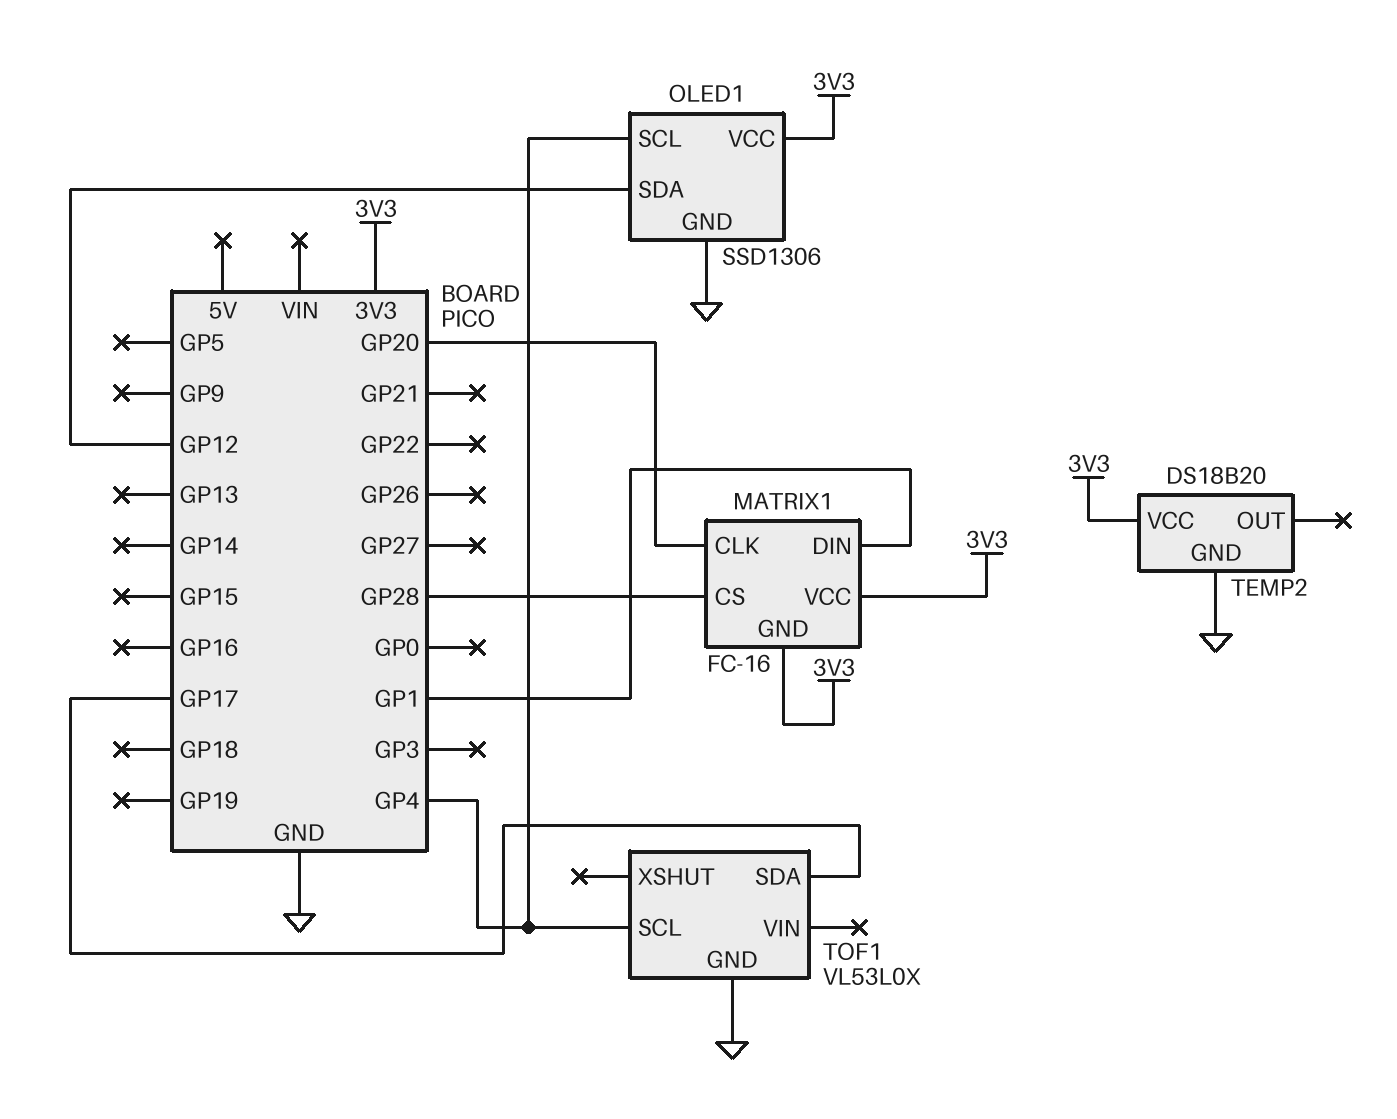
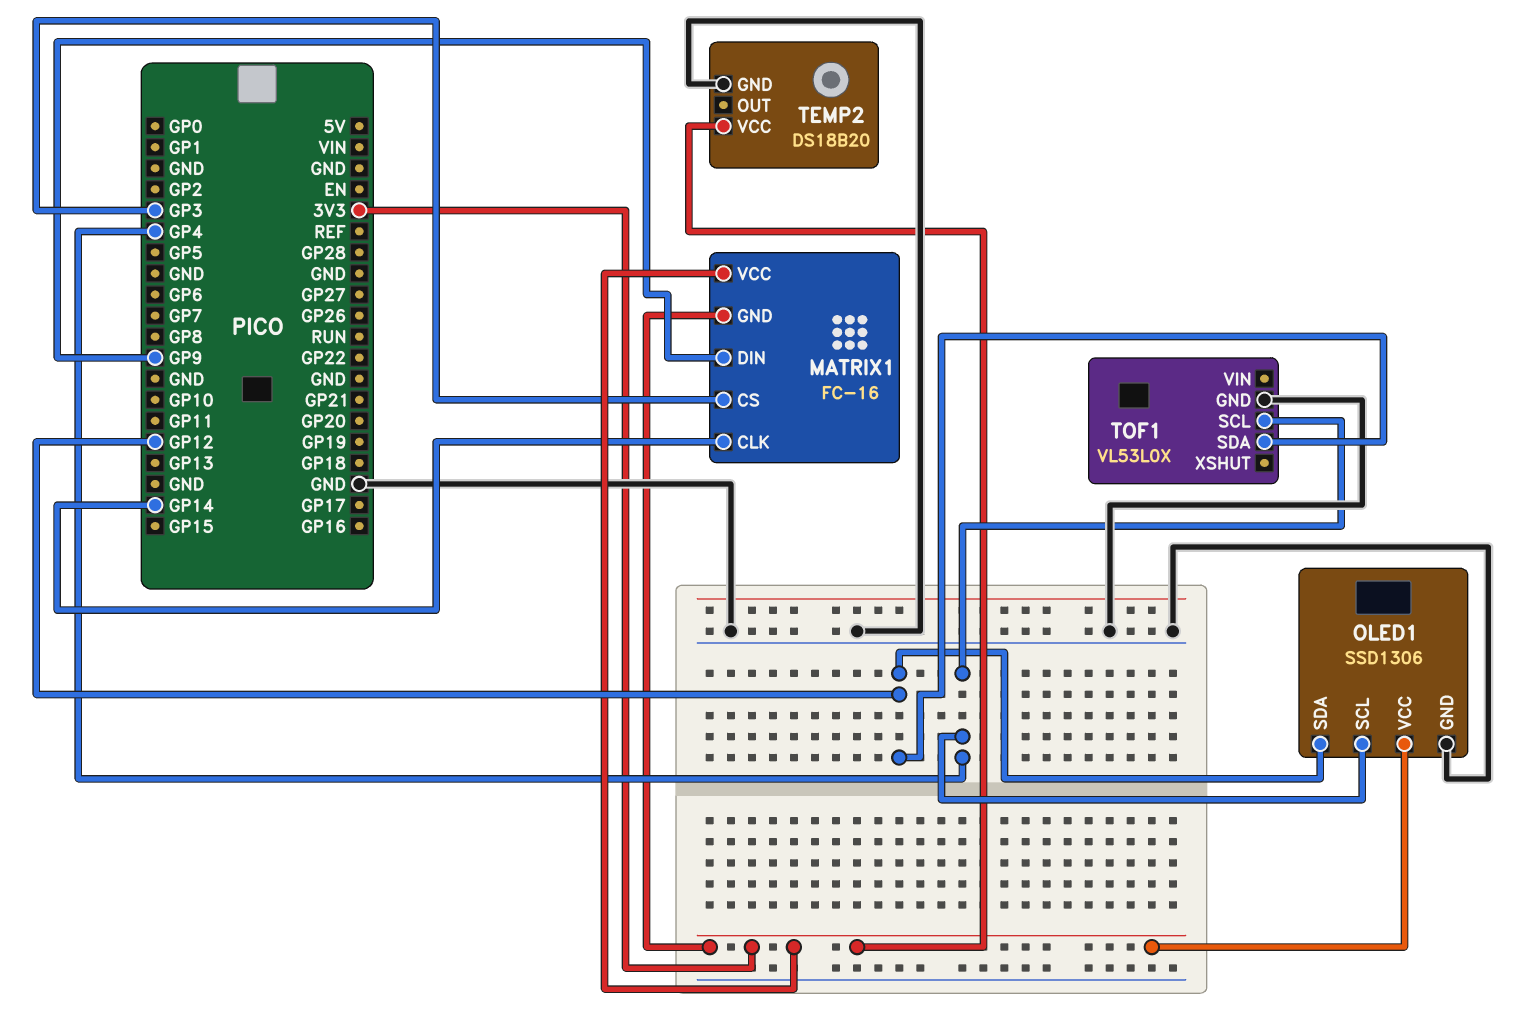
MATRIX1 pin CLK: GP20 -> GP14
MATRIX1 pin CS: GP28 -> GP3
MATRIX1 pin DIN: GP1 -> GP9
TOF1 pin SDA: GP17 -> GP12

